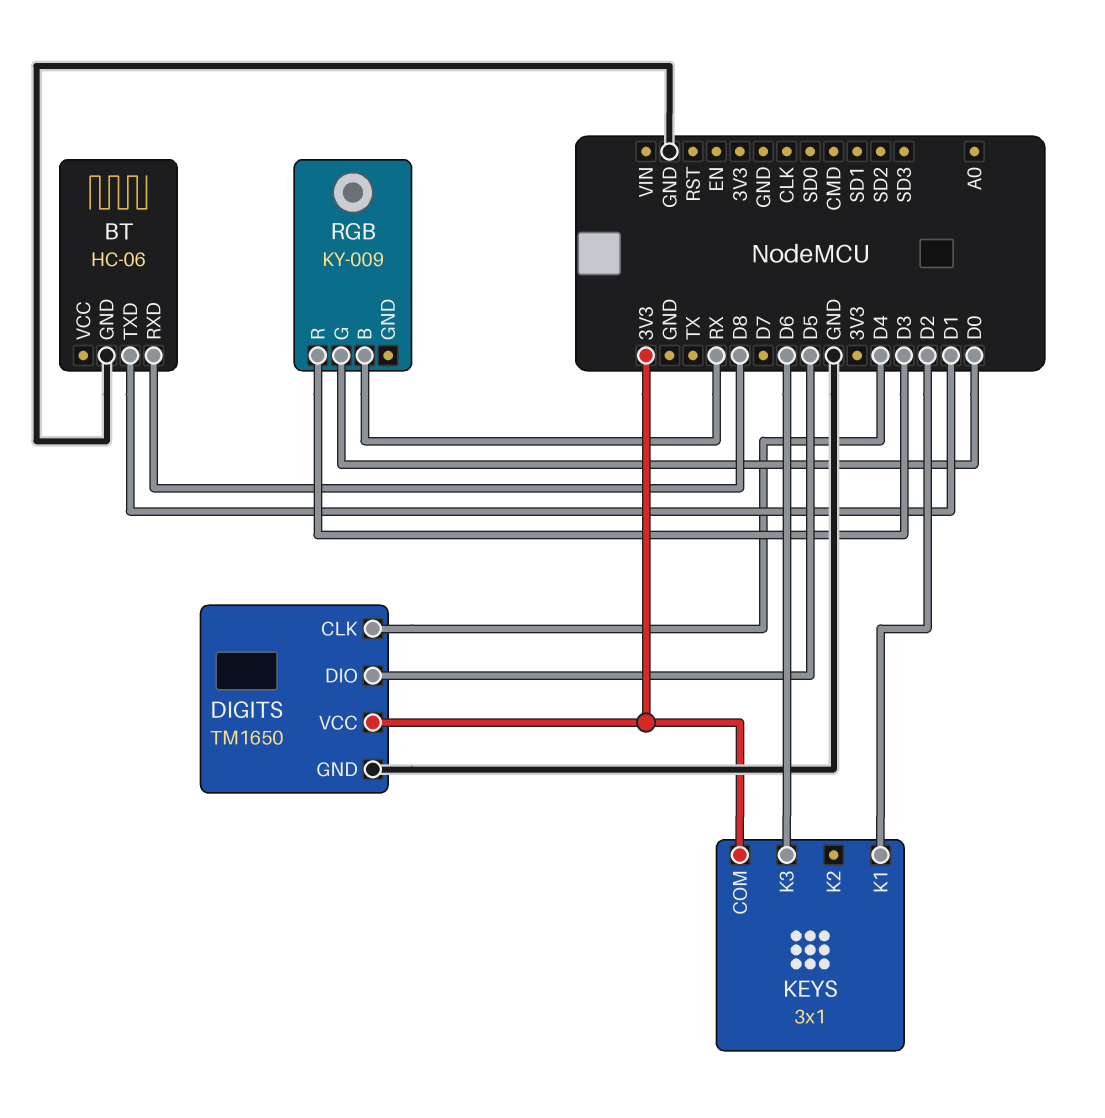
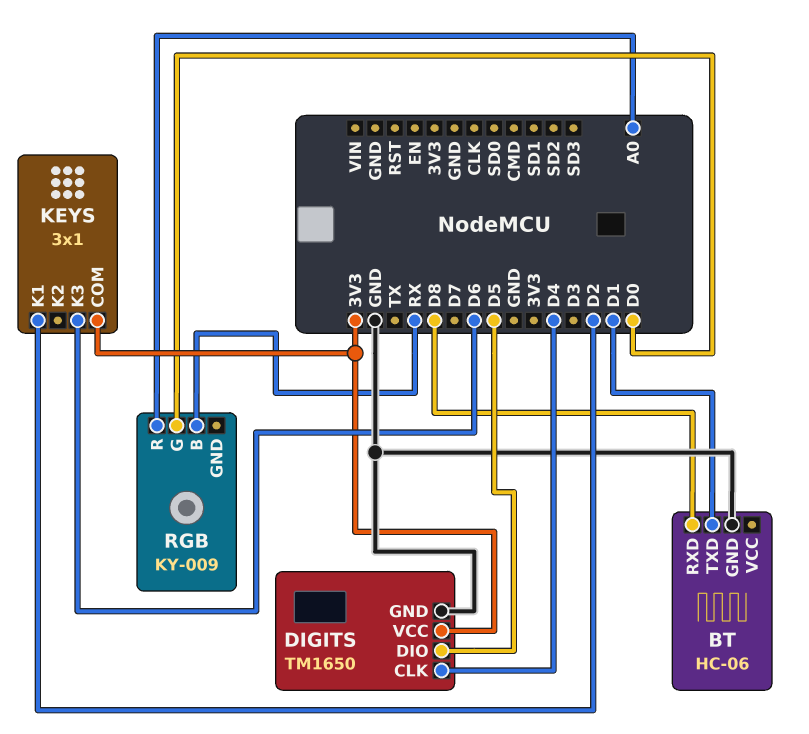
RGB pin R: D3 -> A0

